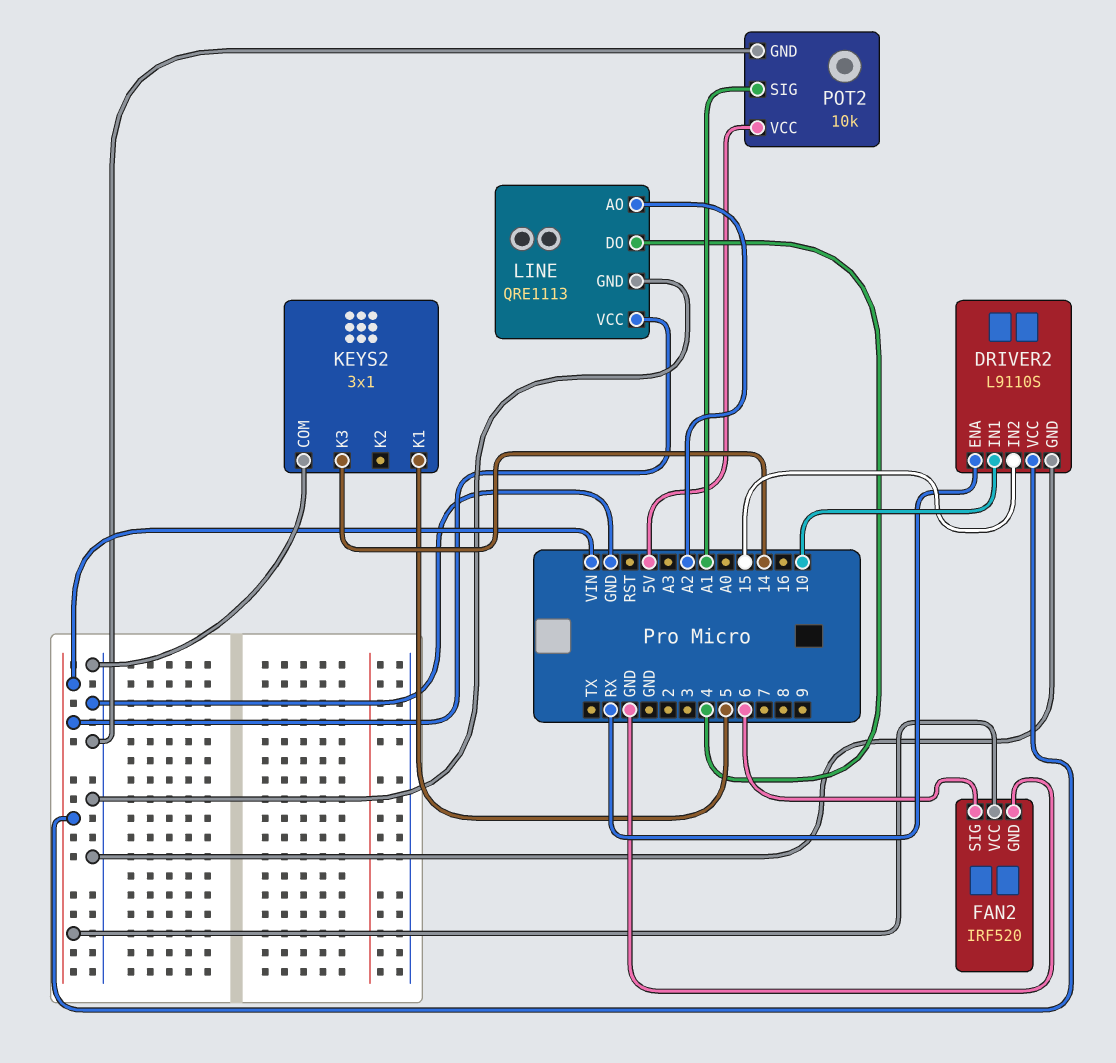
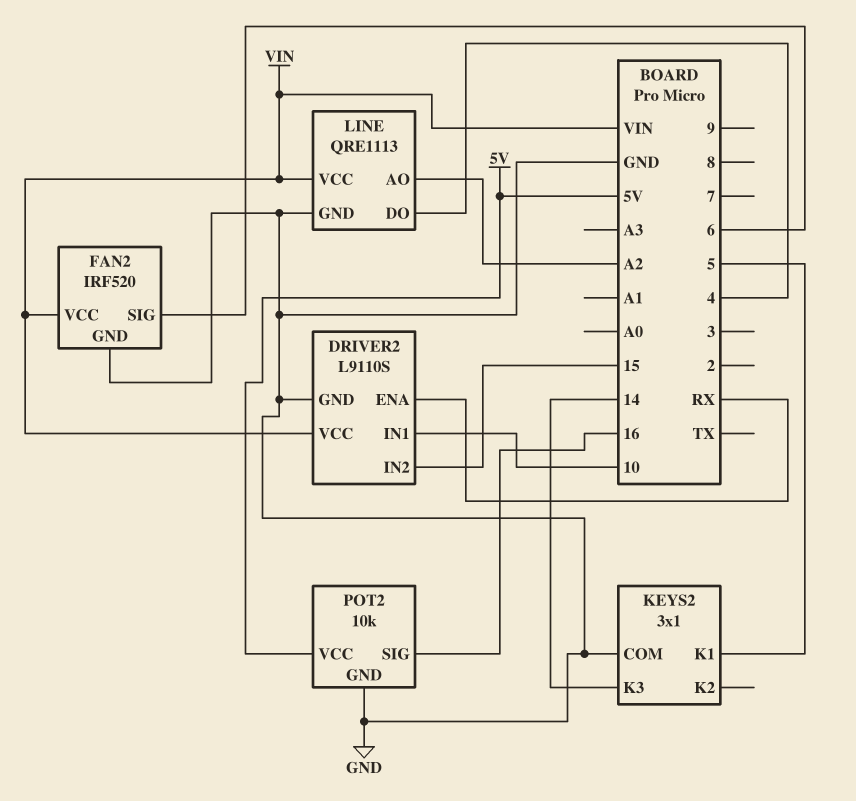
POT2 pin SIG: A1 -> 16

